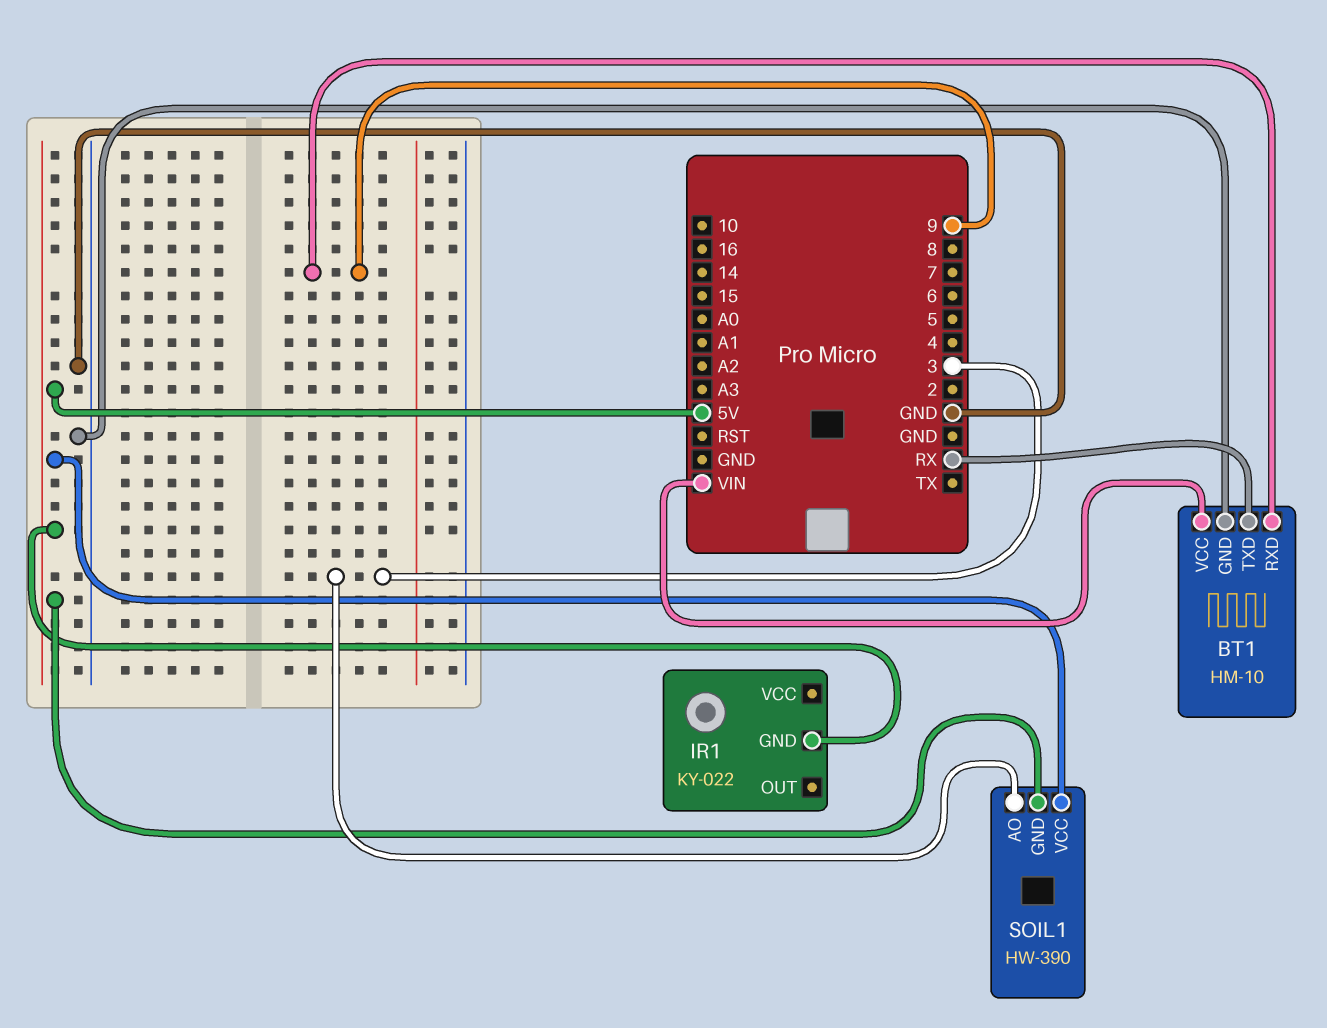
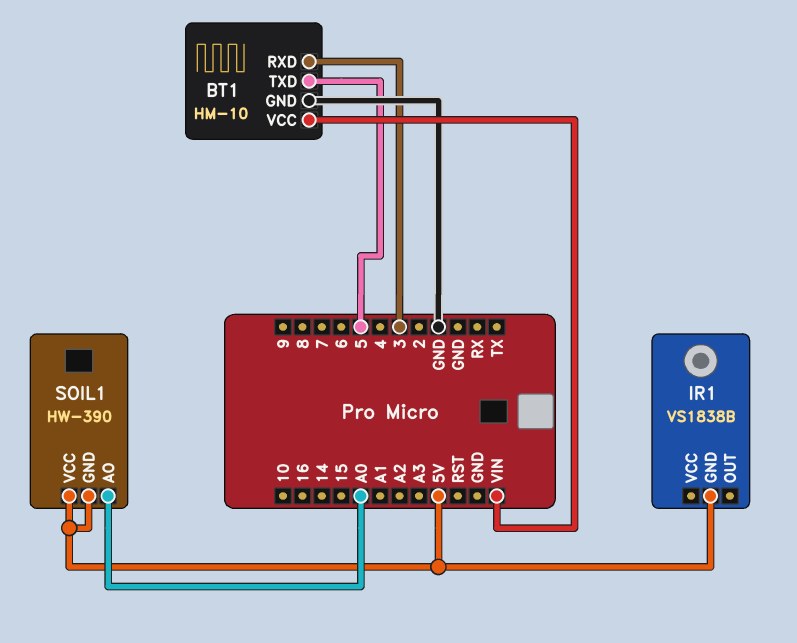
BT1 pin RXD: 9 -> 3
BT1 pin TXD: RX -> 5
IR1: KY-022 -> VS1838B
SOIL1 pin AO: 3 -> A0

